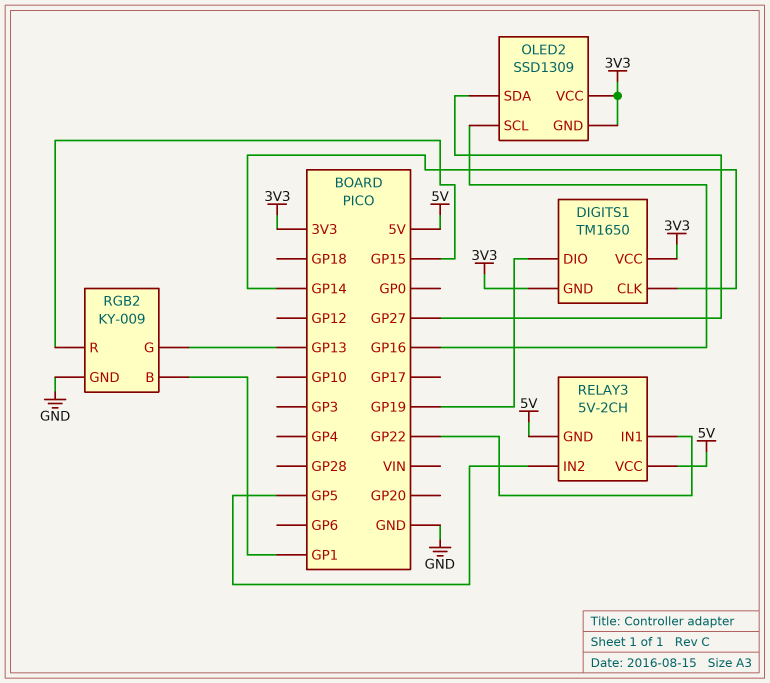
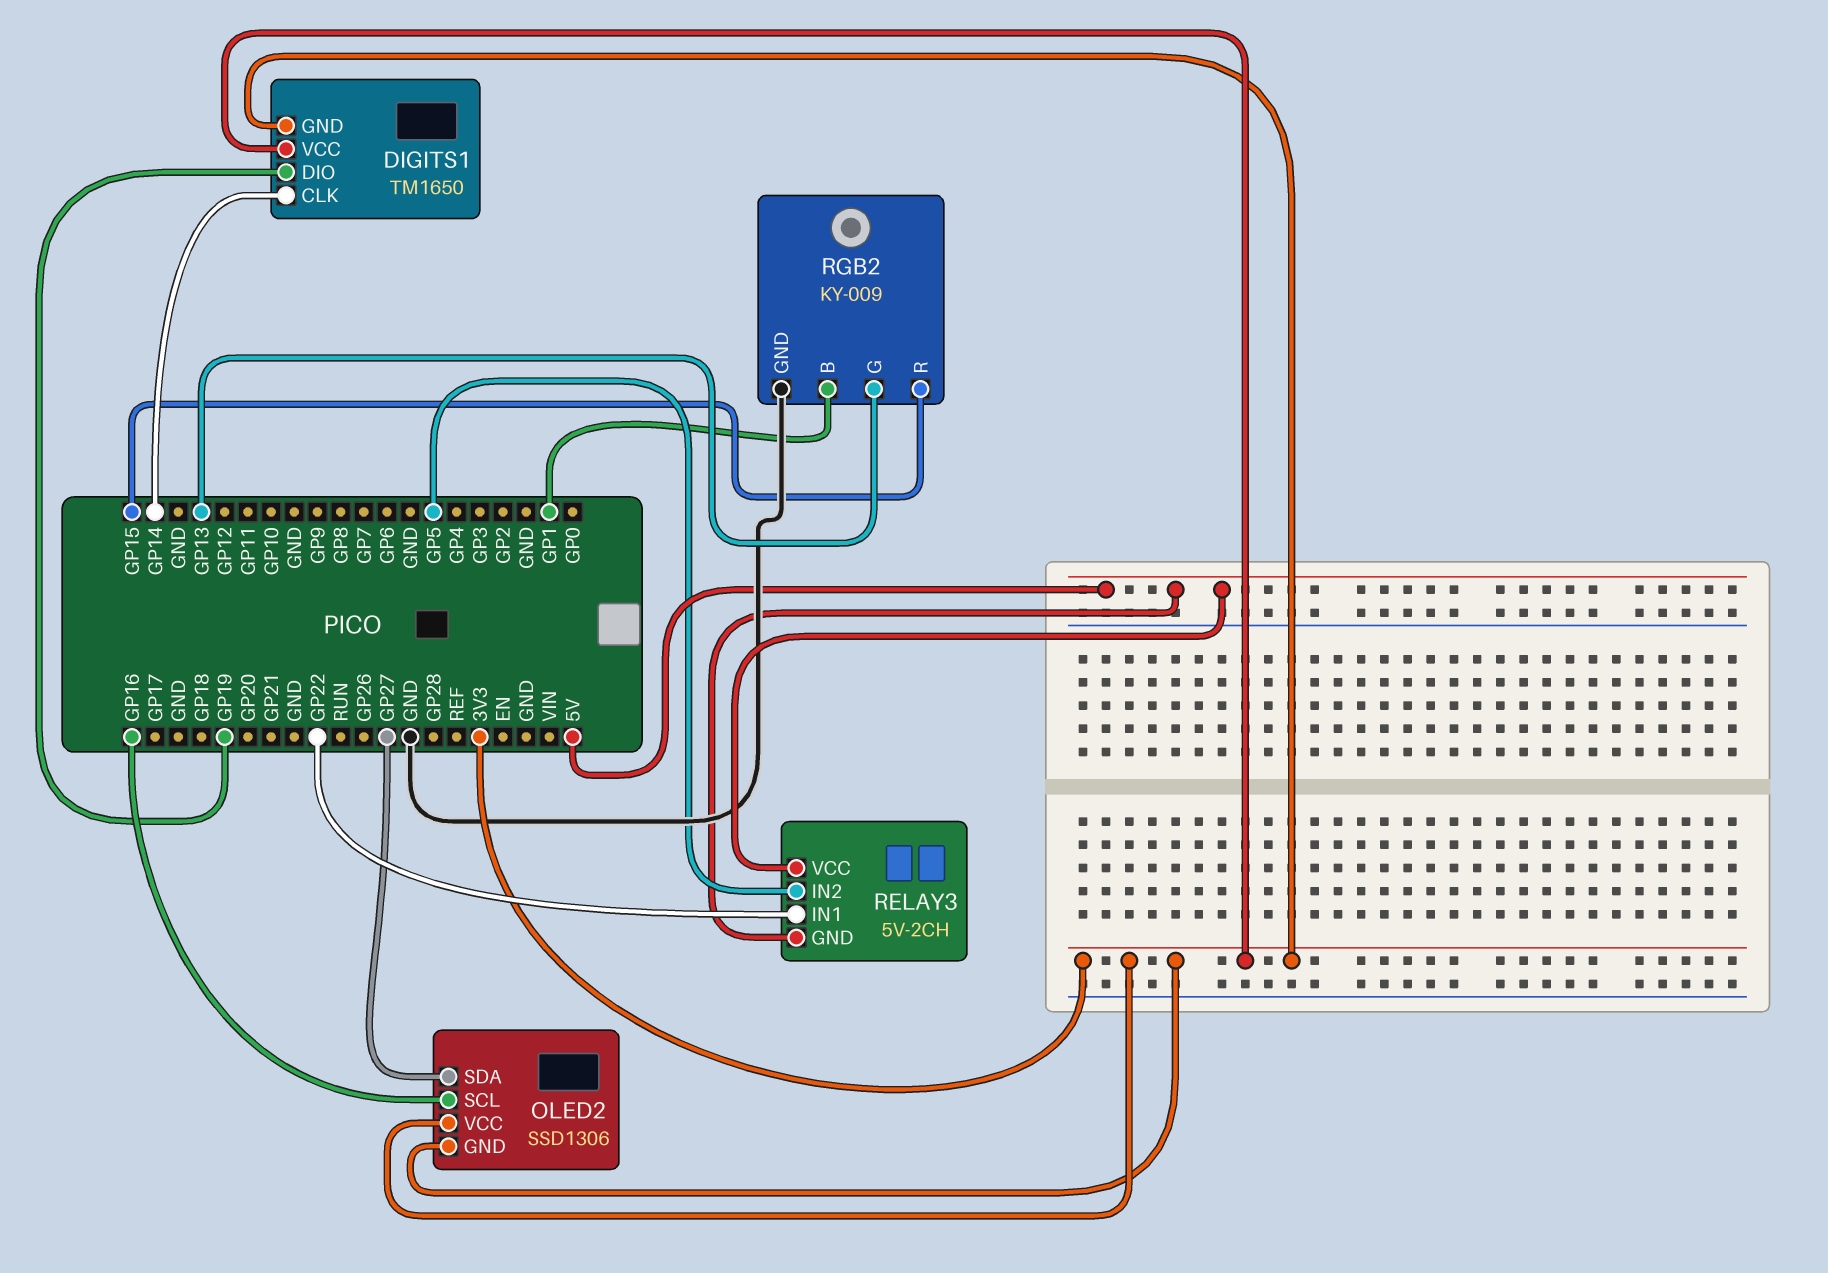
OLED2: SSD1309 -> SSD1306

